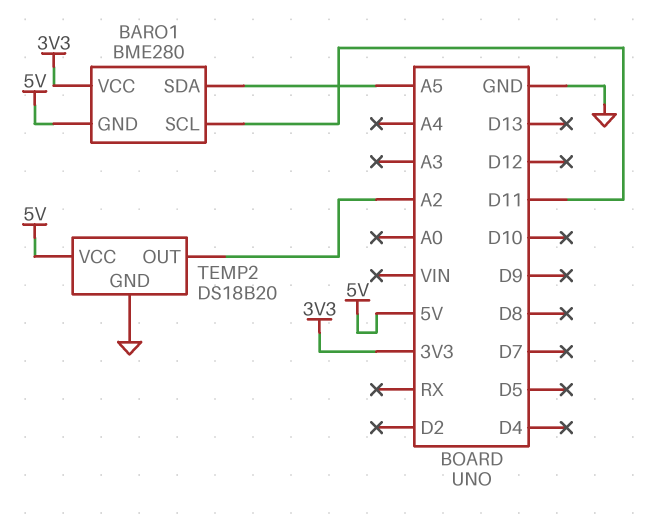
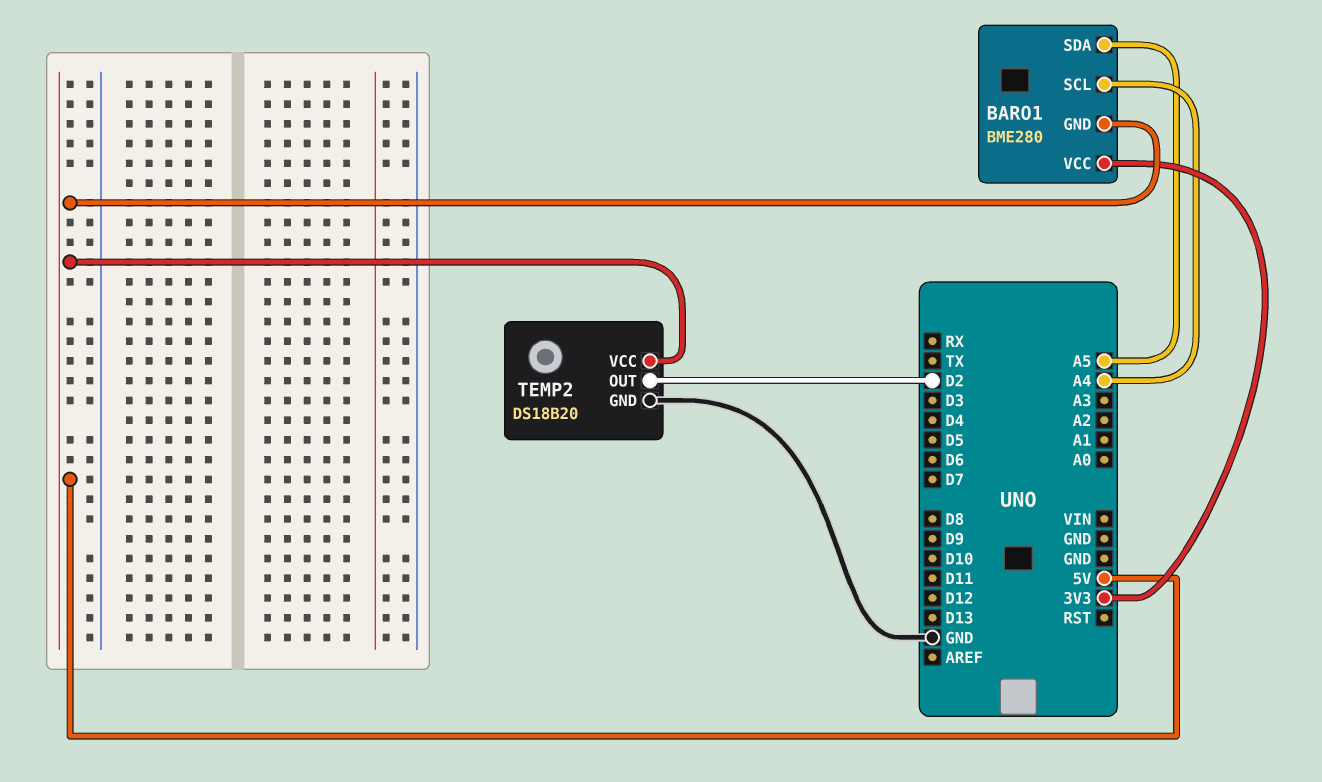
BARO1 pin SCL: D11 -> A4
TEMP2 pin OUT: A2 -> D2

